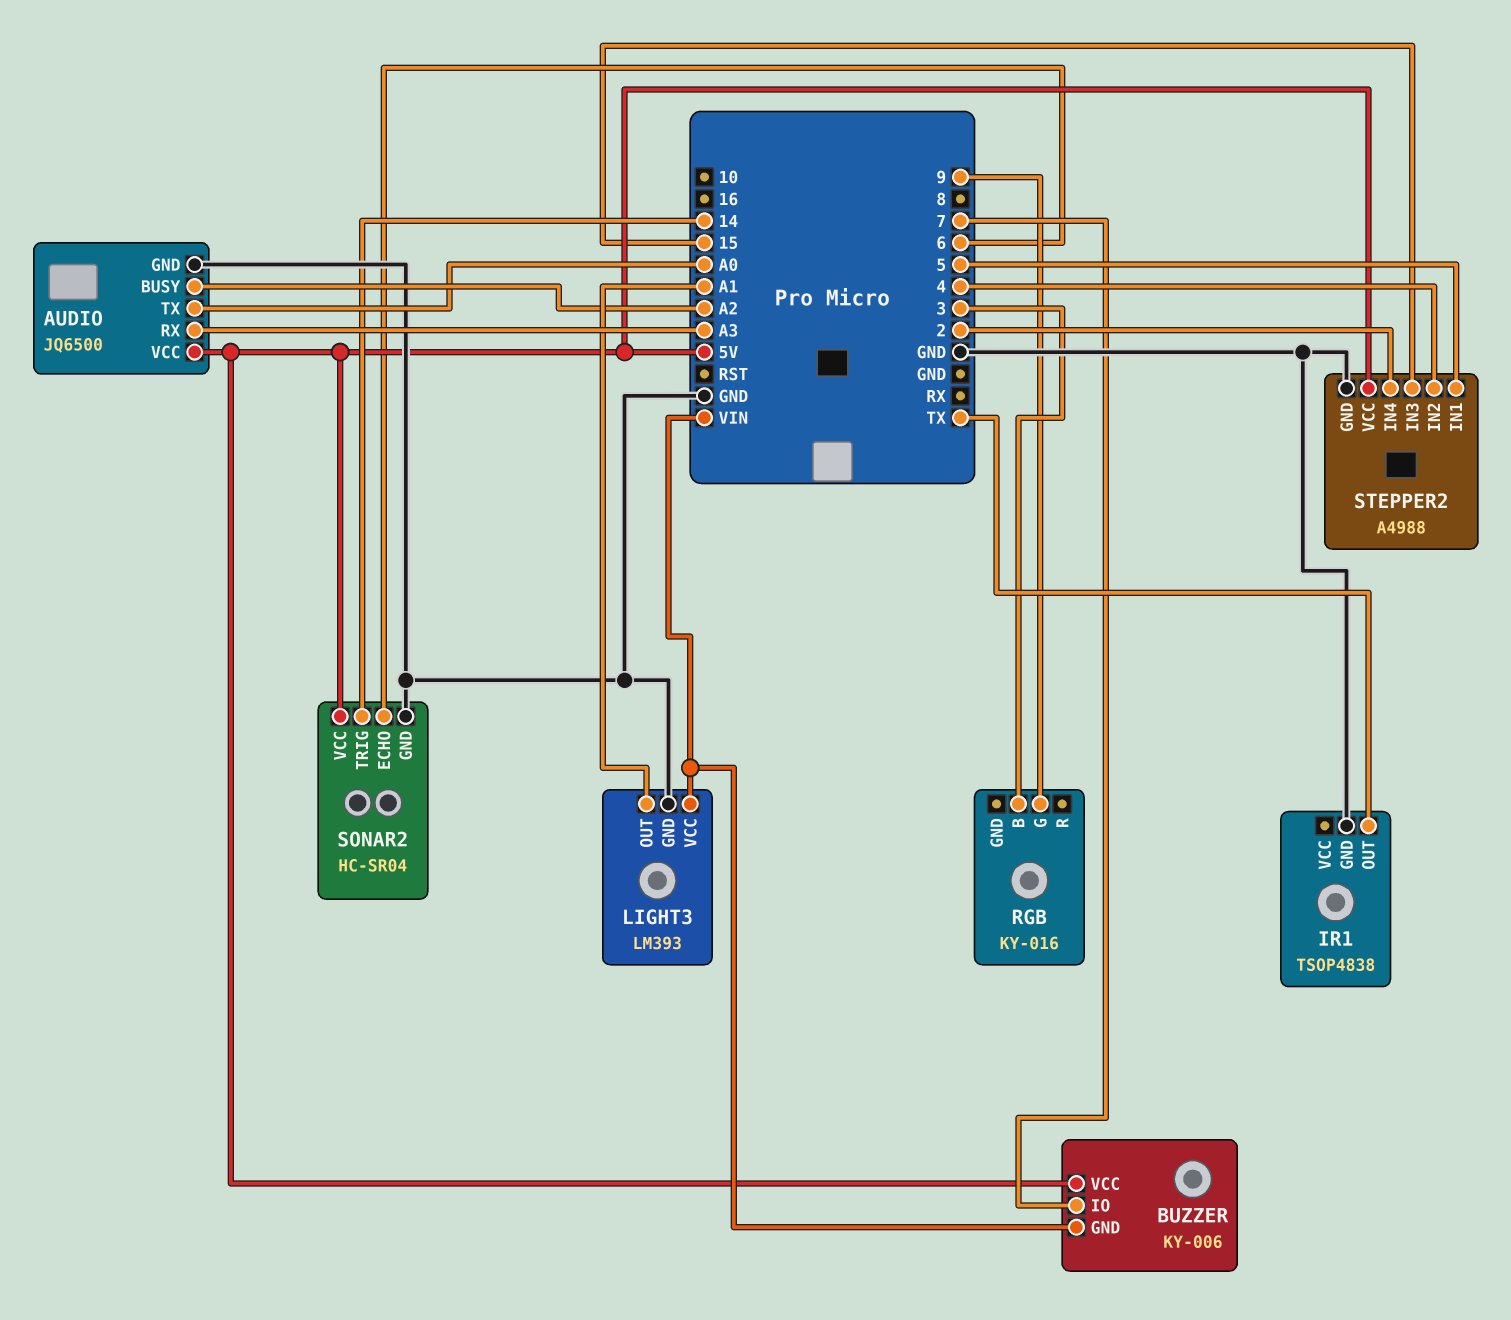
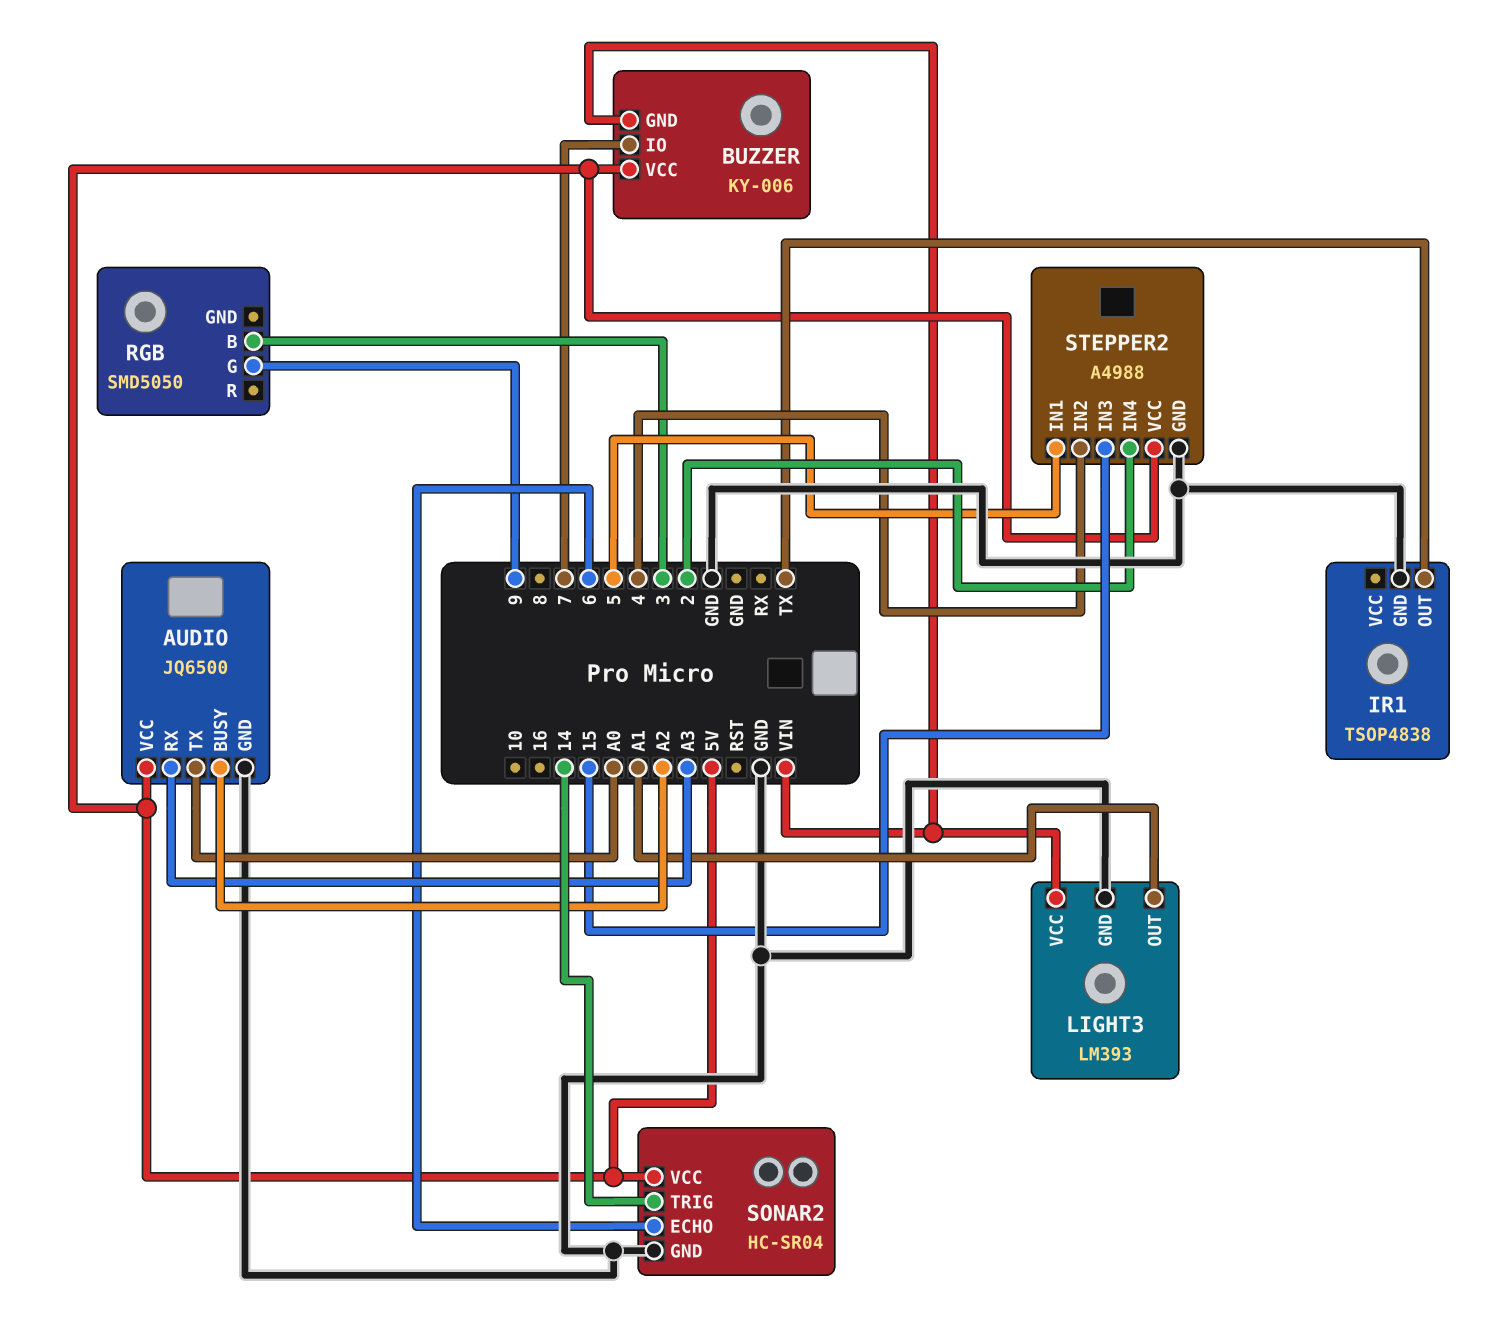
RGB: KY-016 -> SMD5050

